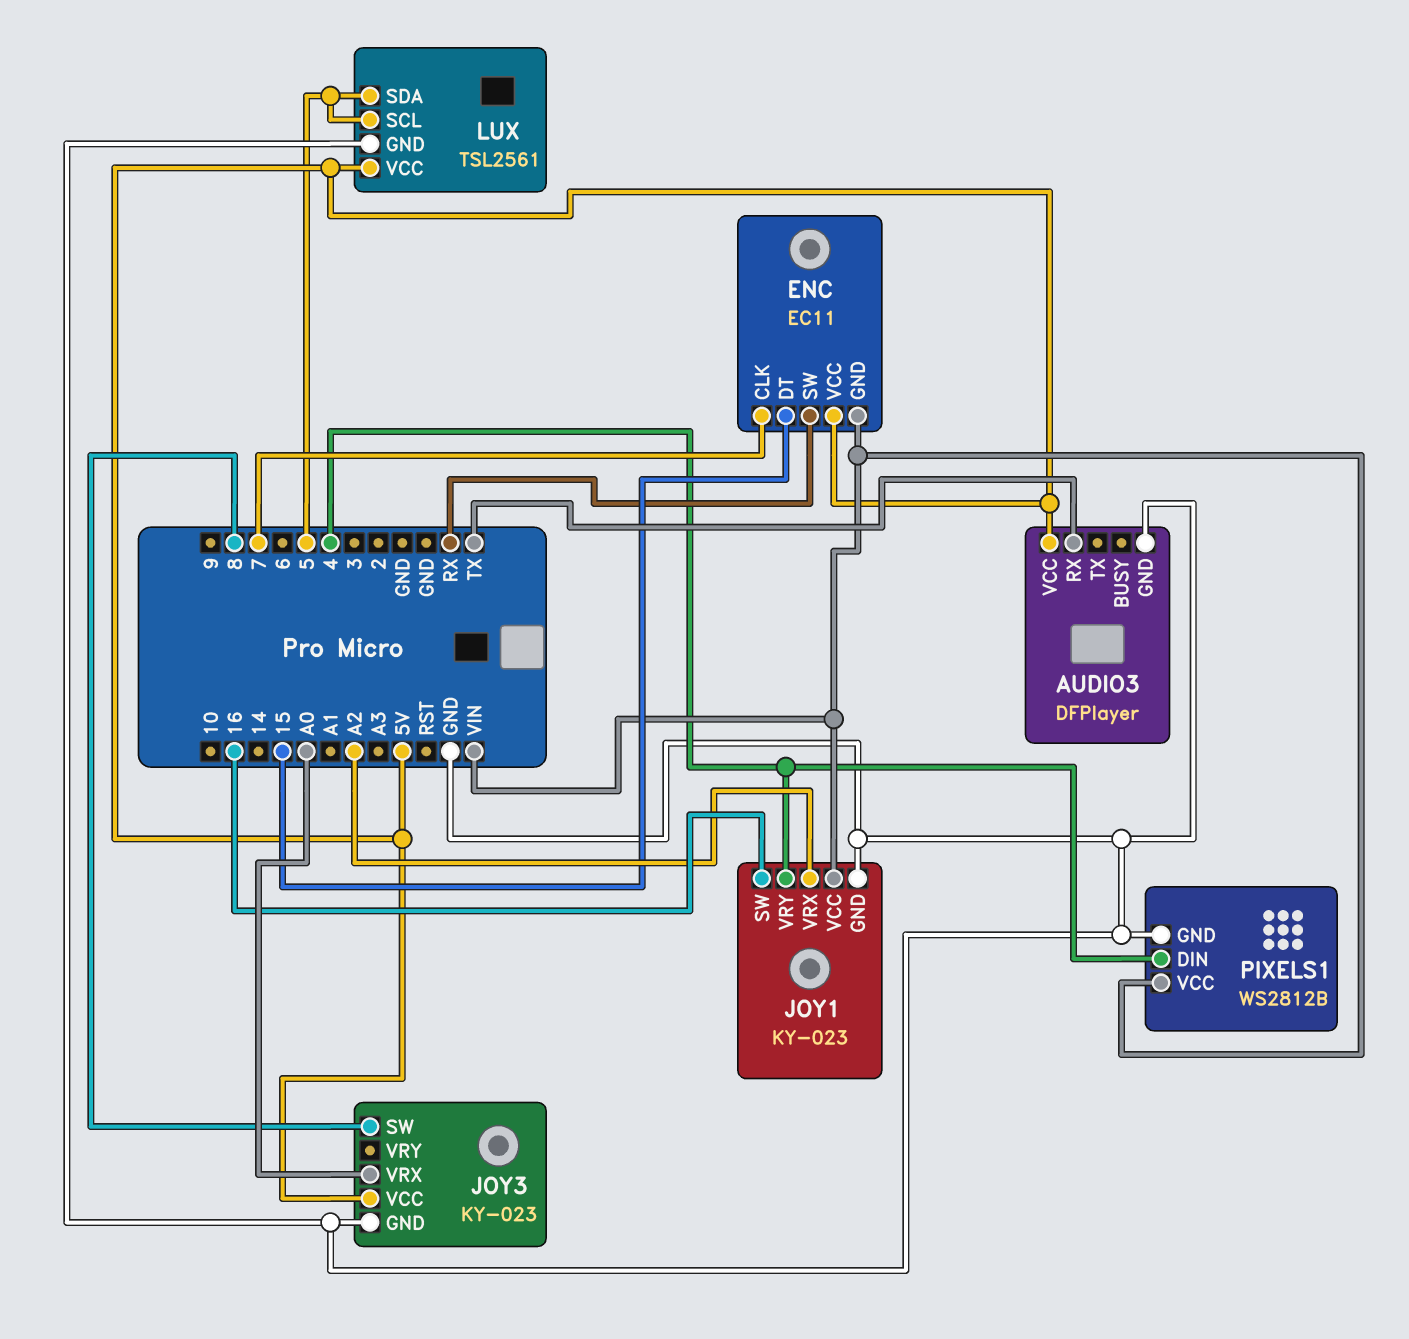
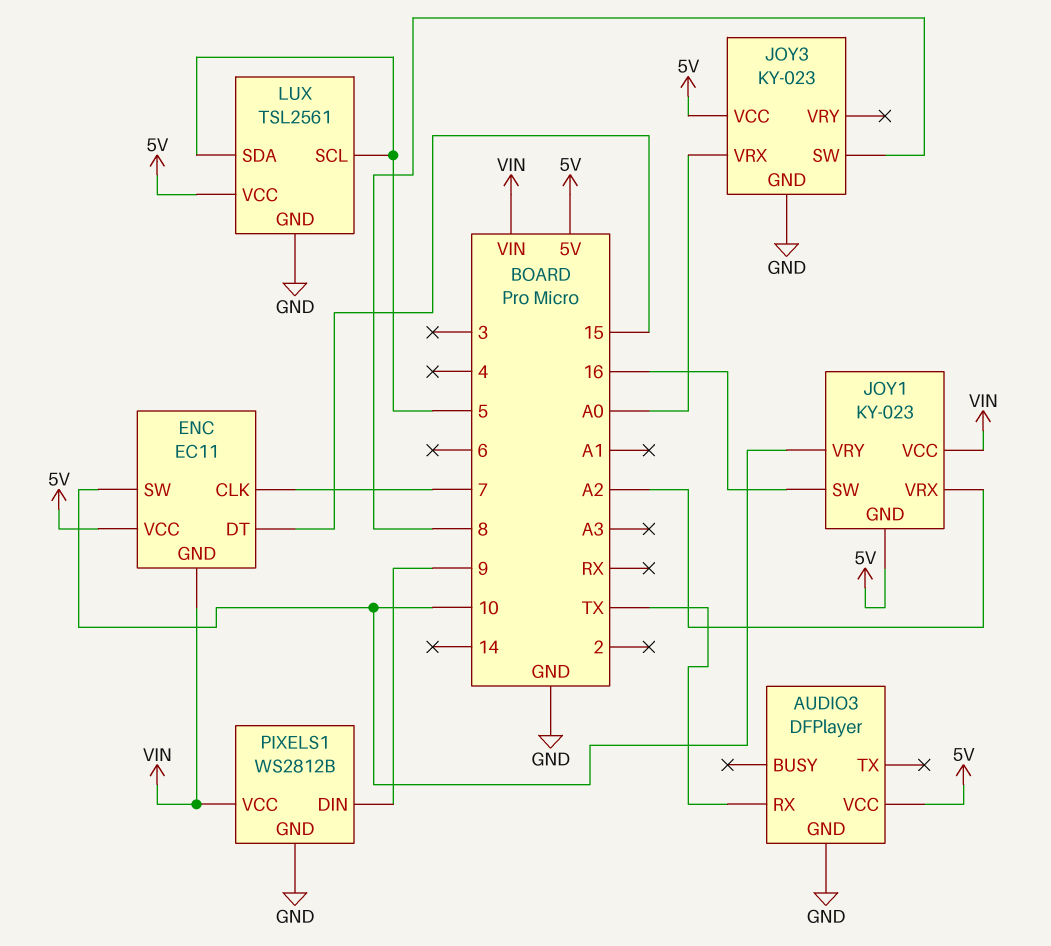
ENC pin SW: RX -> 10
JOY1 pin GND: GND -> 5V
JOY1 pin VRY: 4 -> 10
PIXELS1 pin DIN: 4 -> 9

